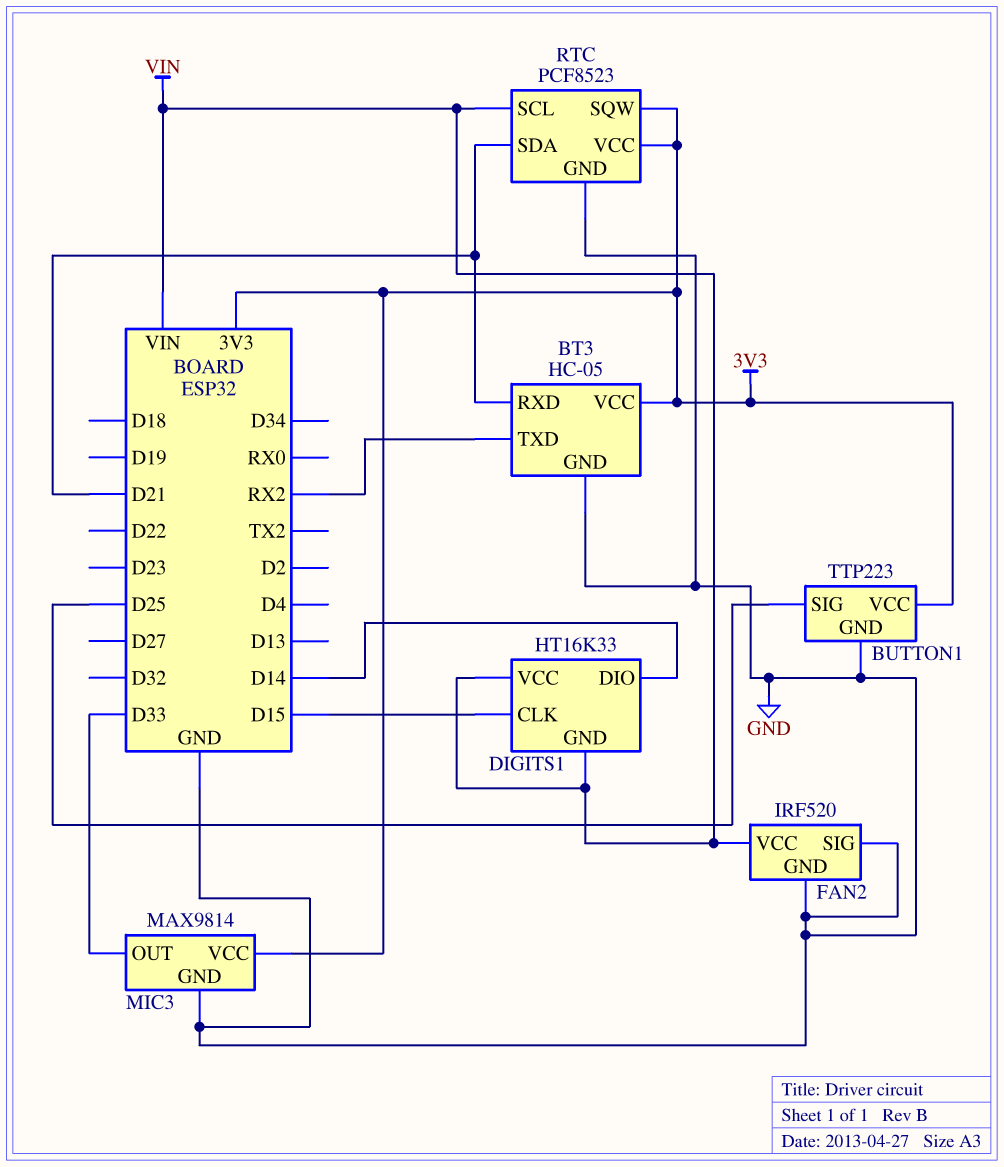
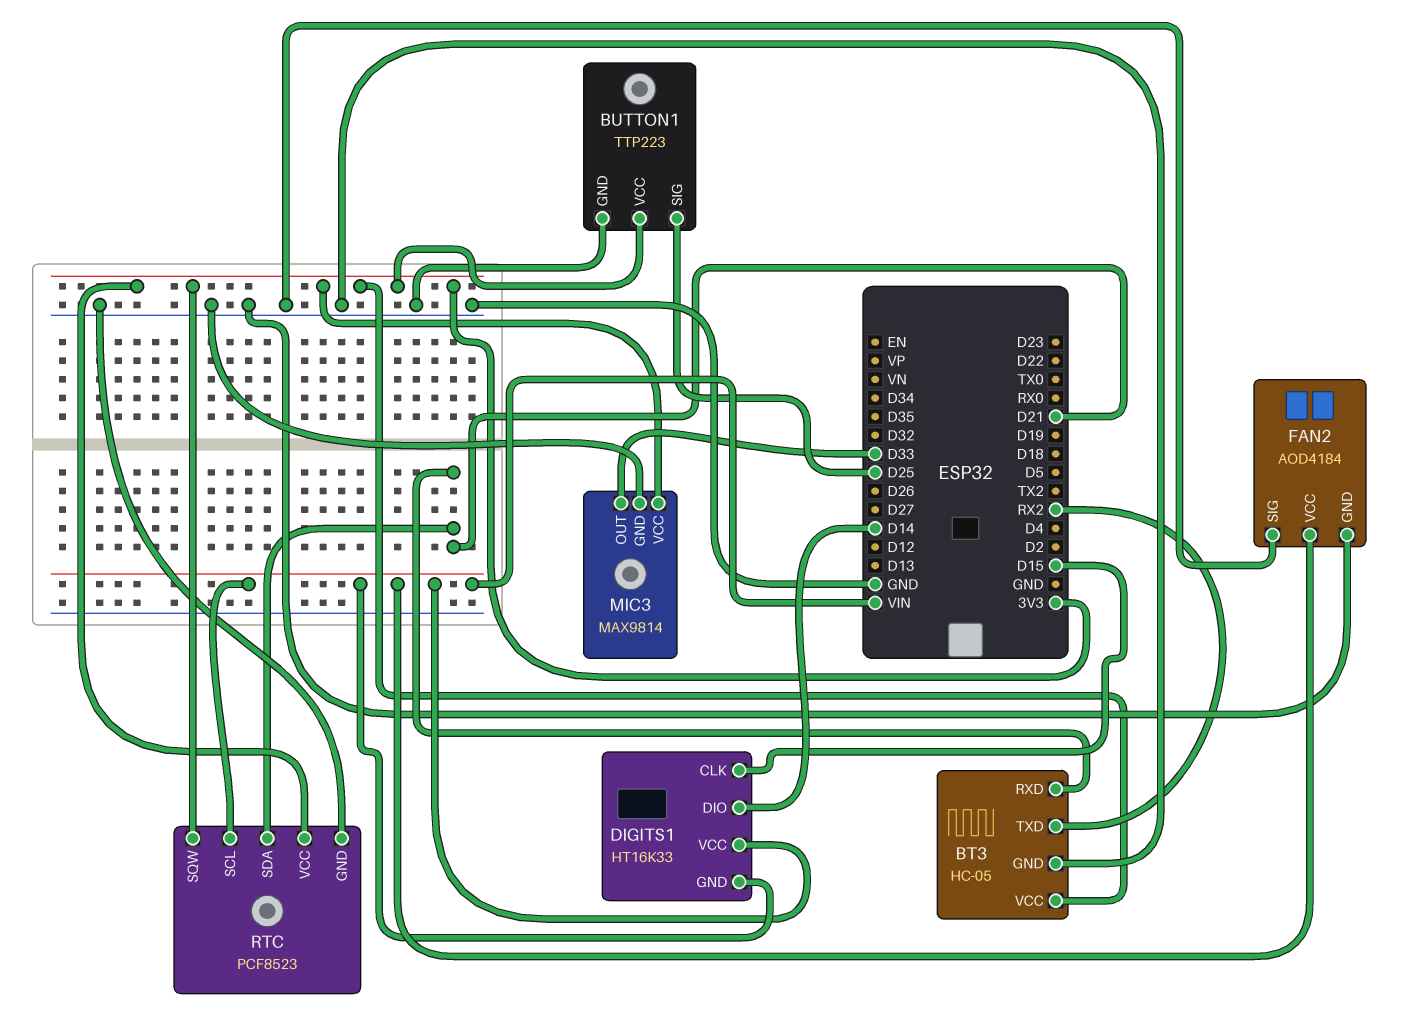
FAN2: IRF520 -> AOD4184

